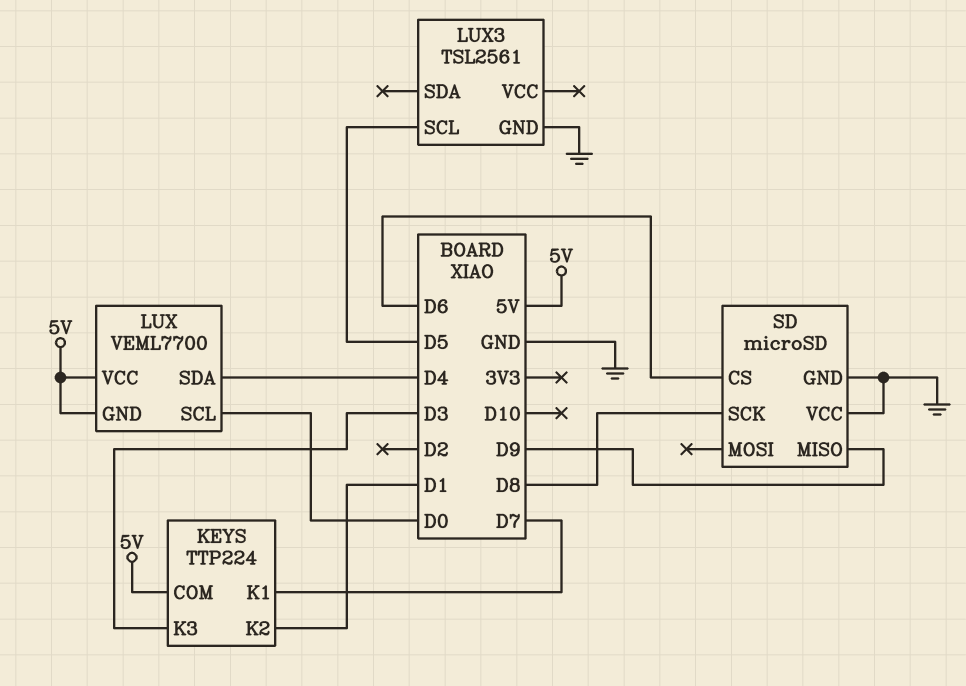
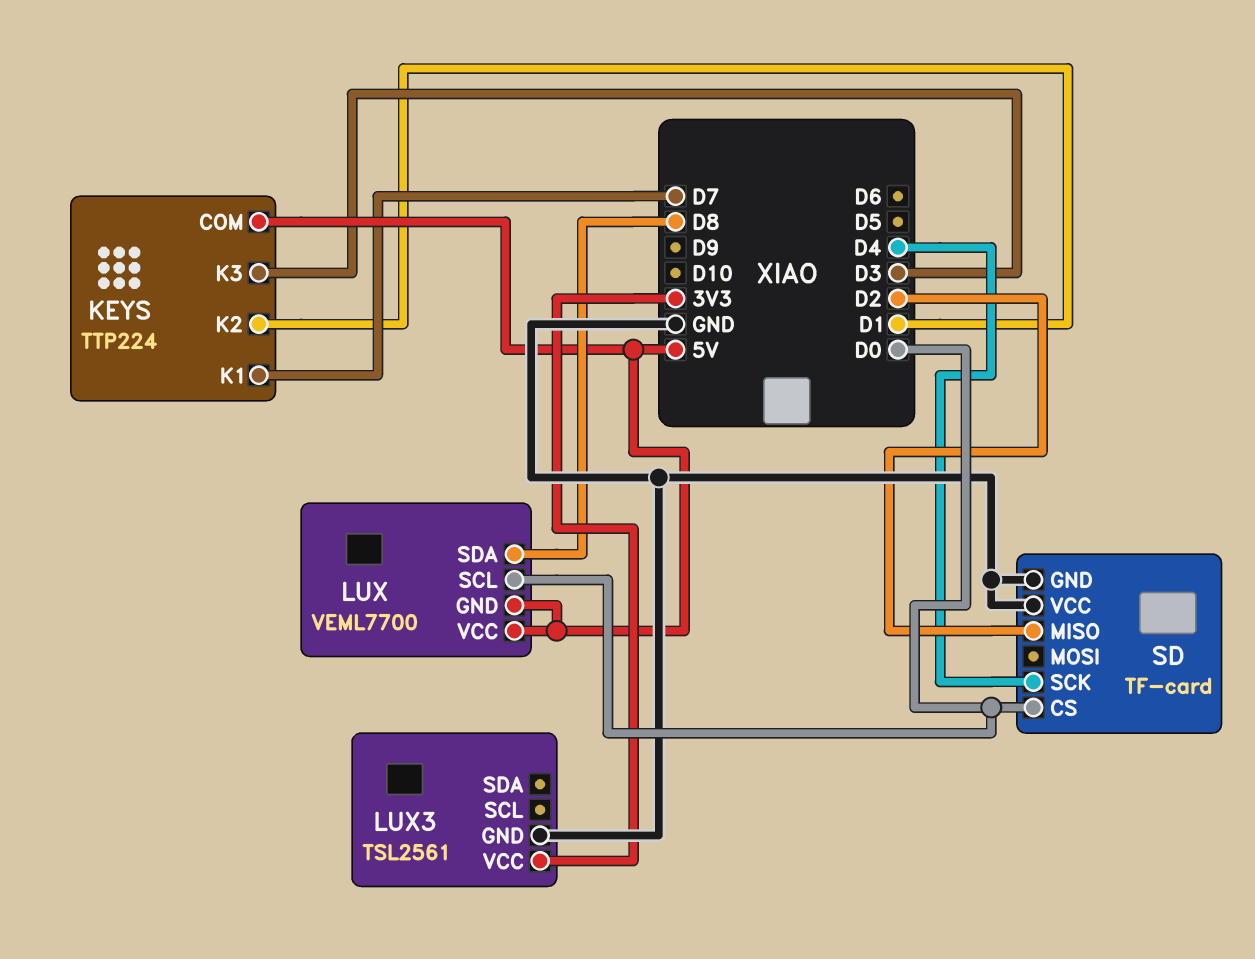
LUX pin SDA: D4 -> D8
LUX3 pin SCL: D5 -> none
LUX3 pin VCC: none -> 3V3
SD: microSD -> TF-card
SD pin CS: D6 -> D0
SD pin MISO: D9 -> D2
SD pin SCK: D8 -> D4

